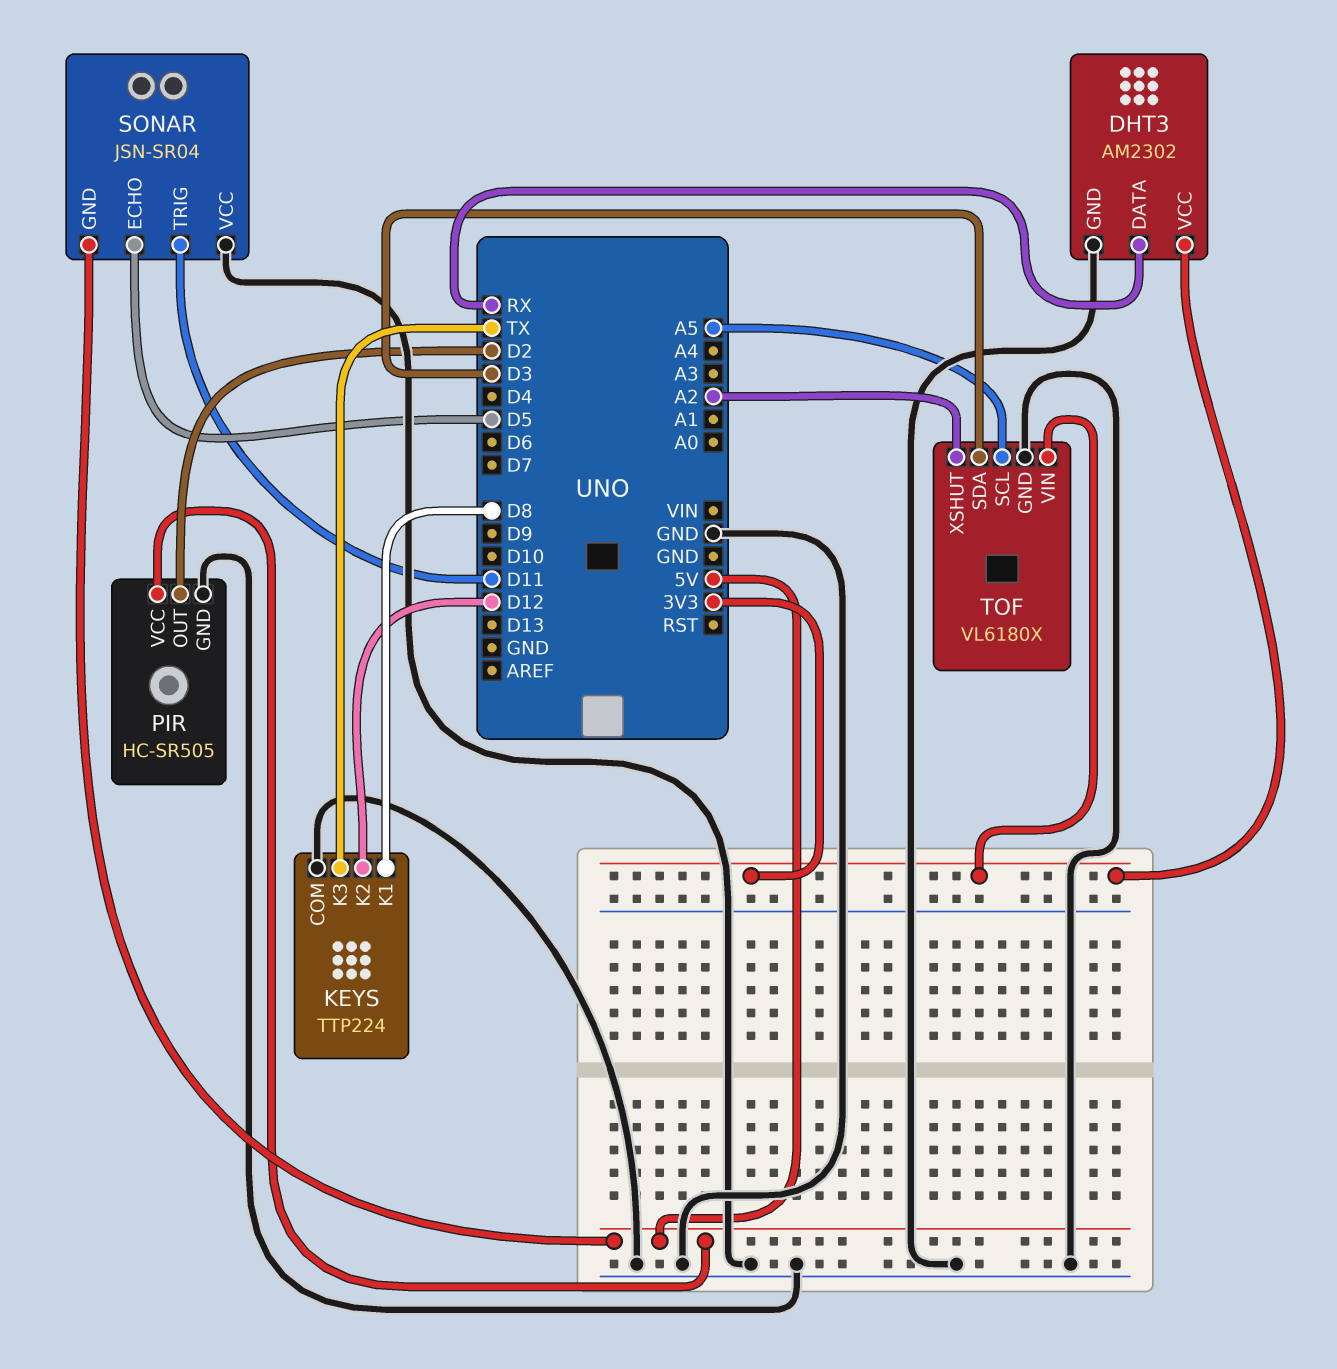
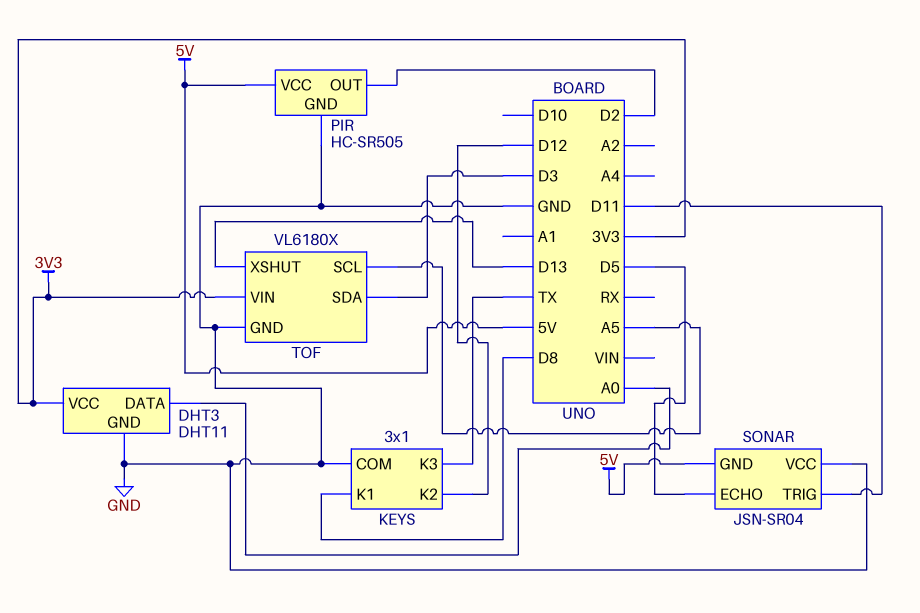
DHT3: AM2302 -> DHT11
DHT3 pin DATA: RX -> A0
KEYS: TTP224 -> 3x1
TOF pin XSHUT: A2 -> D13

